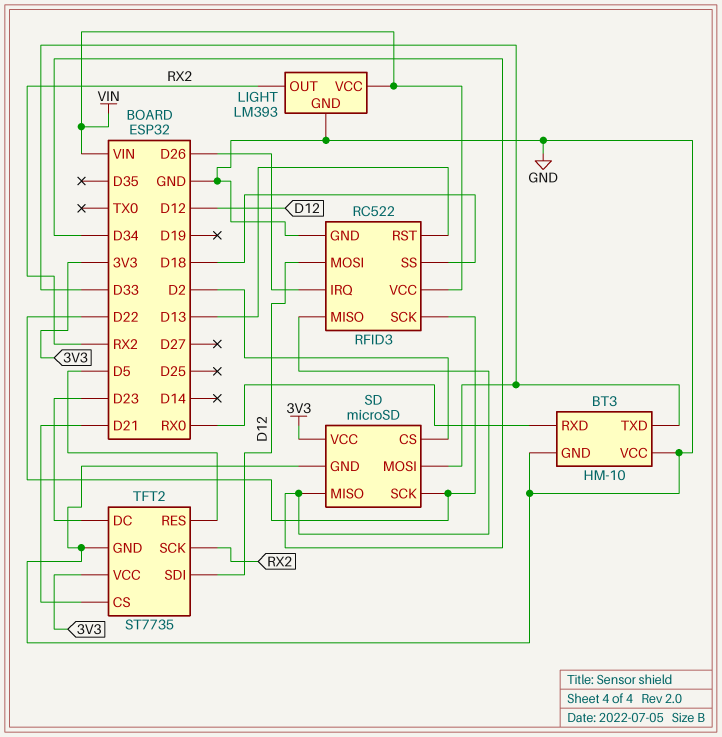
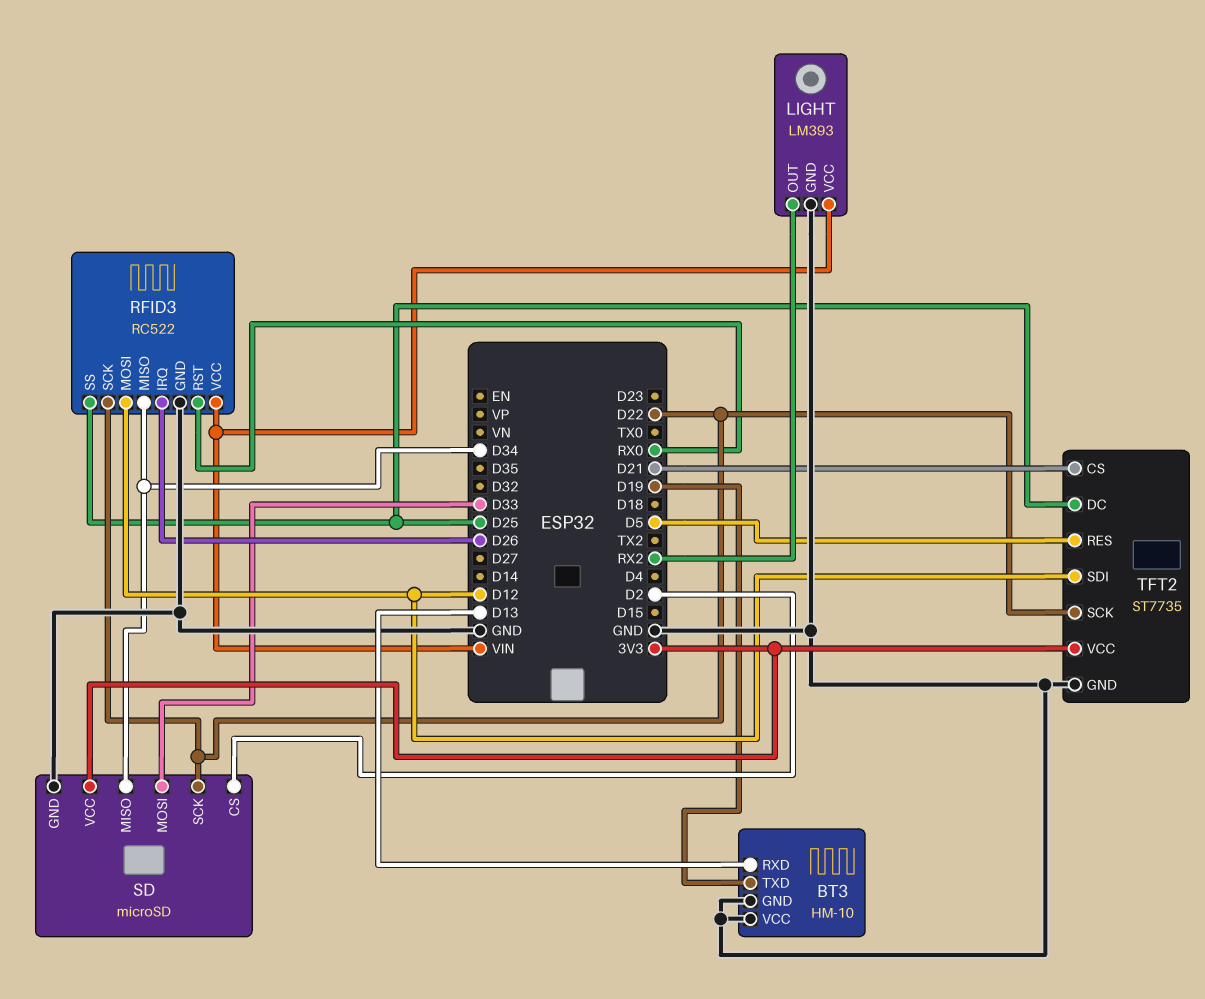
BT3 pin RXD: RX0 -> D13
BT3 pin TXD: D33 -> D19
RFID3 pin RST: D13 -> RX0
RFID3 pin SS: D18 -> D25
TFT2 pin DC: D23 -> D25
TFT2 pin SCK: RX2 -> D22

